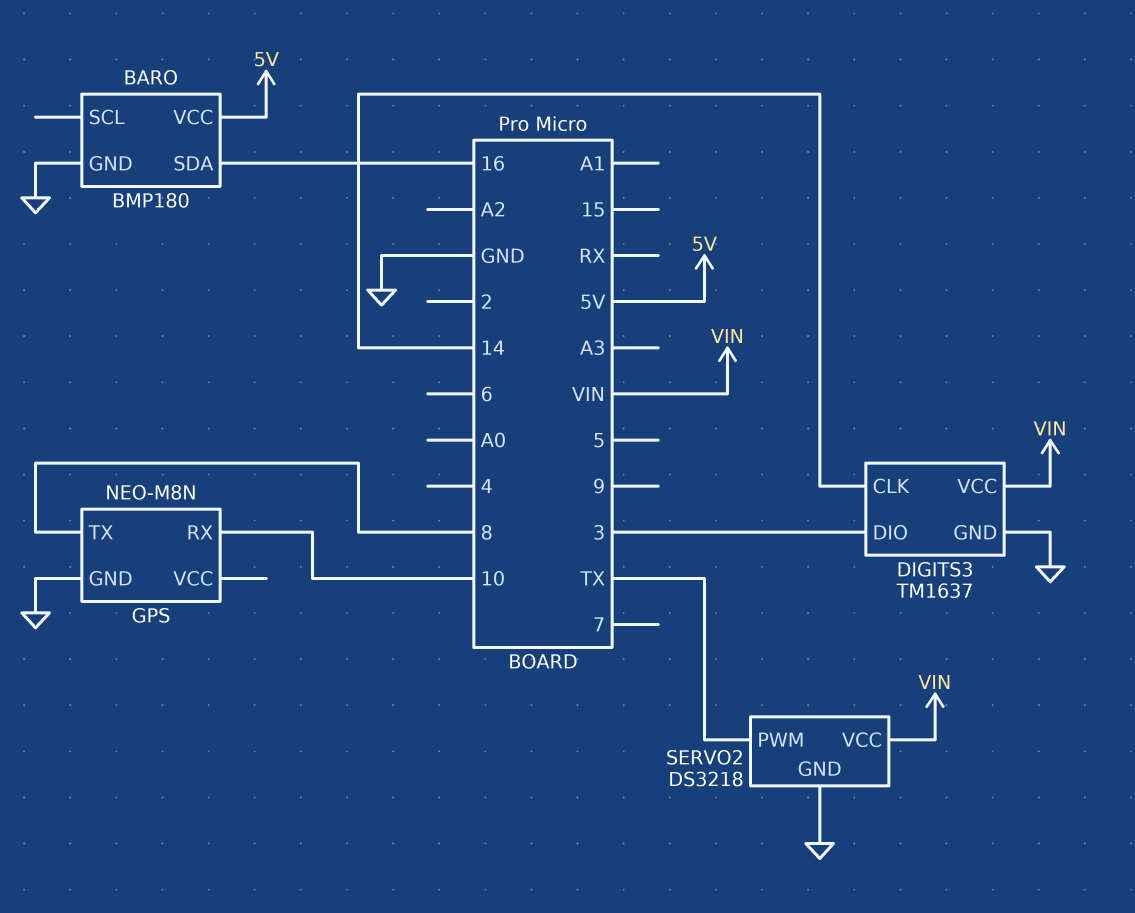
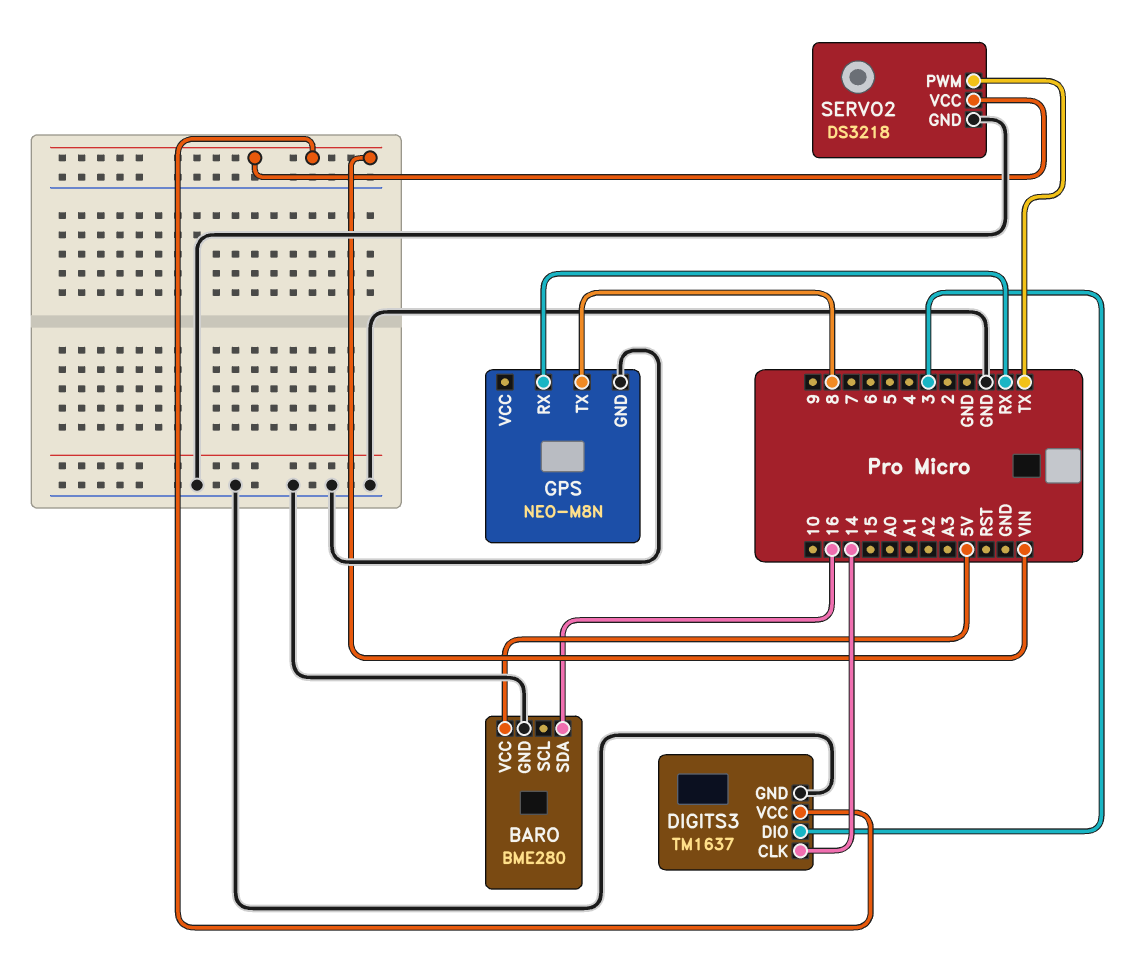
BARO: BMP180 -> BME280
GPS pin RX: 10 -> RX

